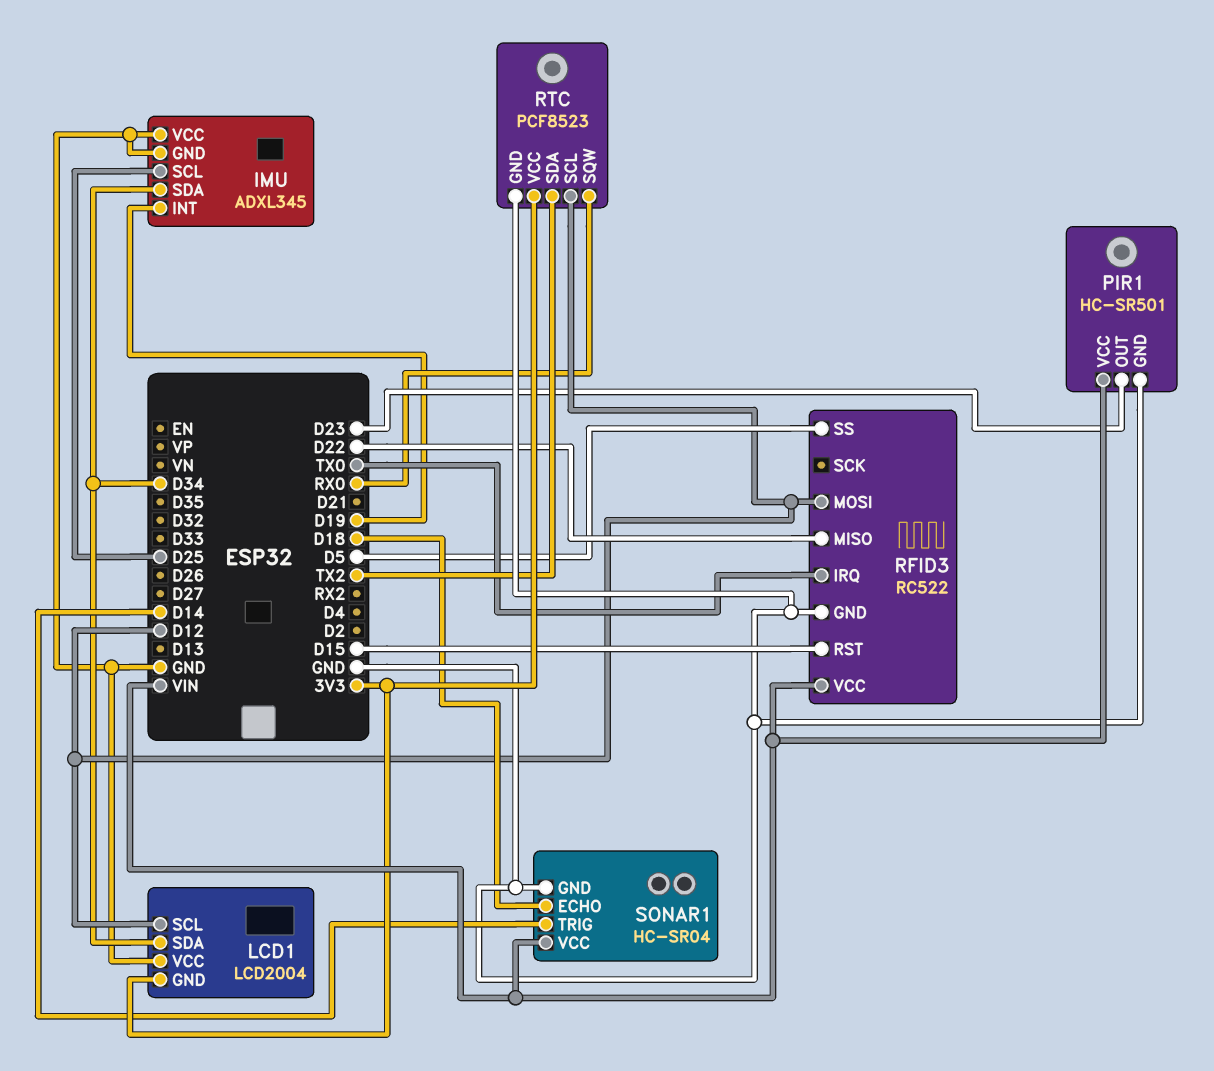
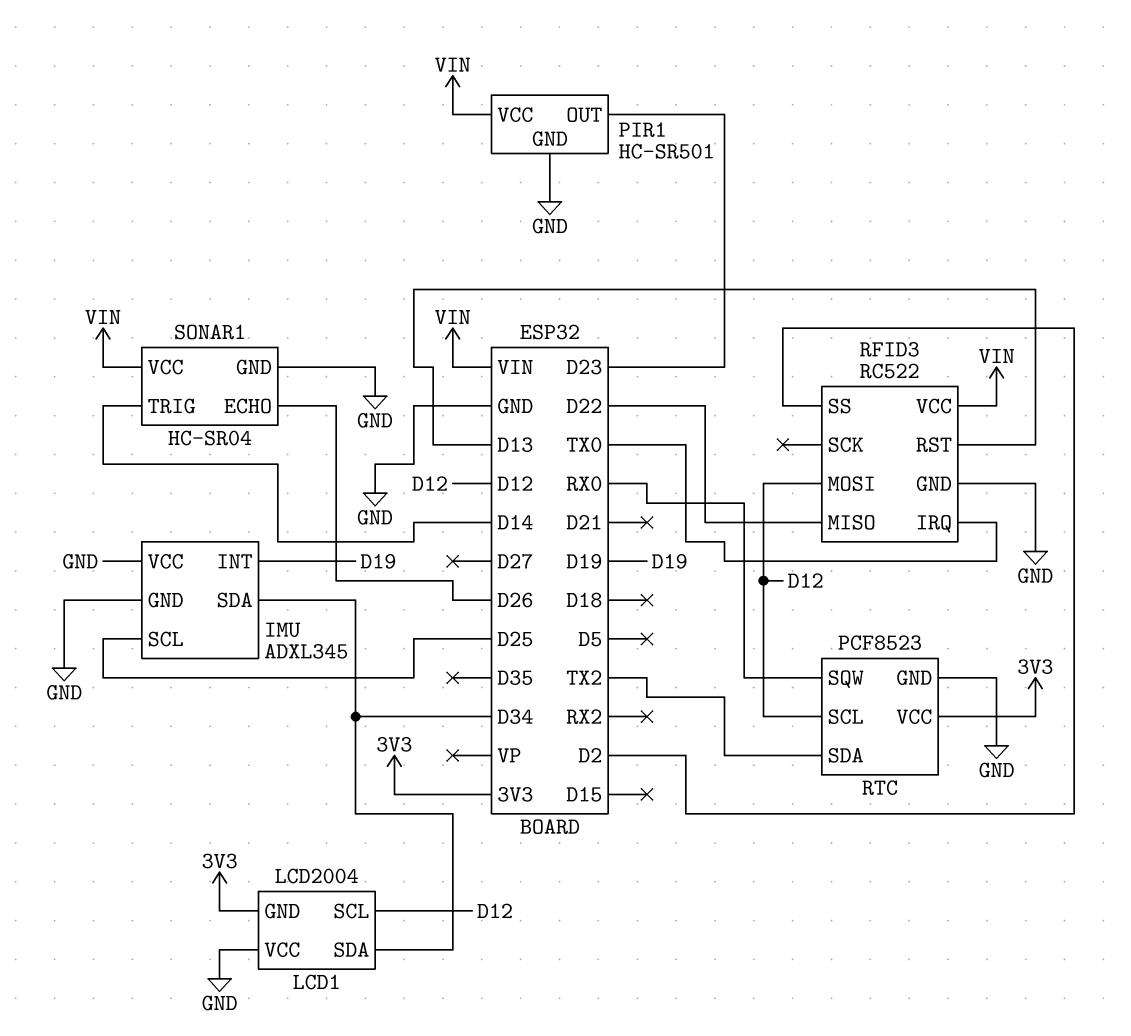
RFID3 pin RST: D15 -> D13
RFID3 pin SS: D5 -> D2
SONAR1 pin ECHO: D18 -> D26

